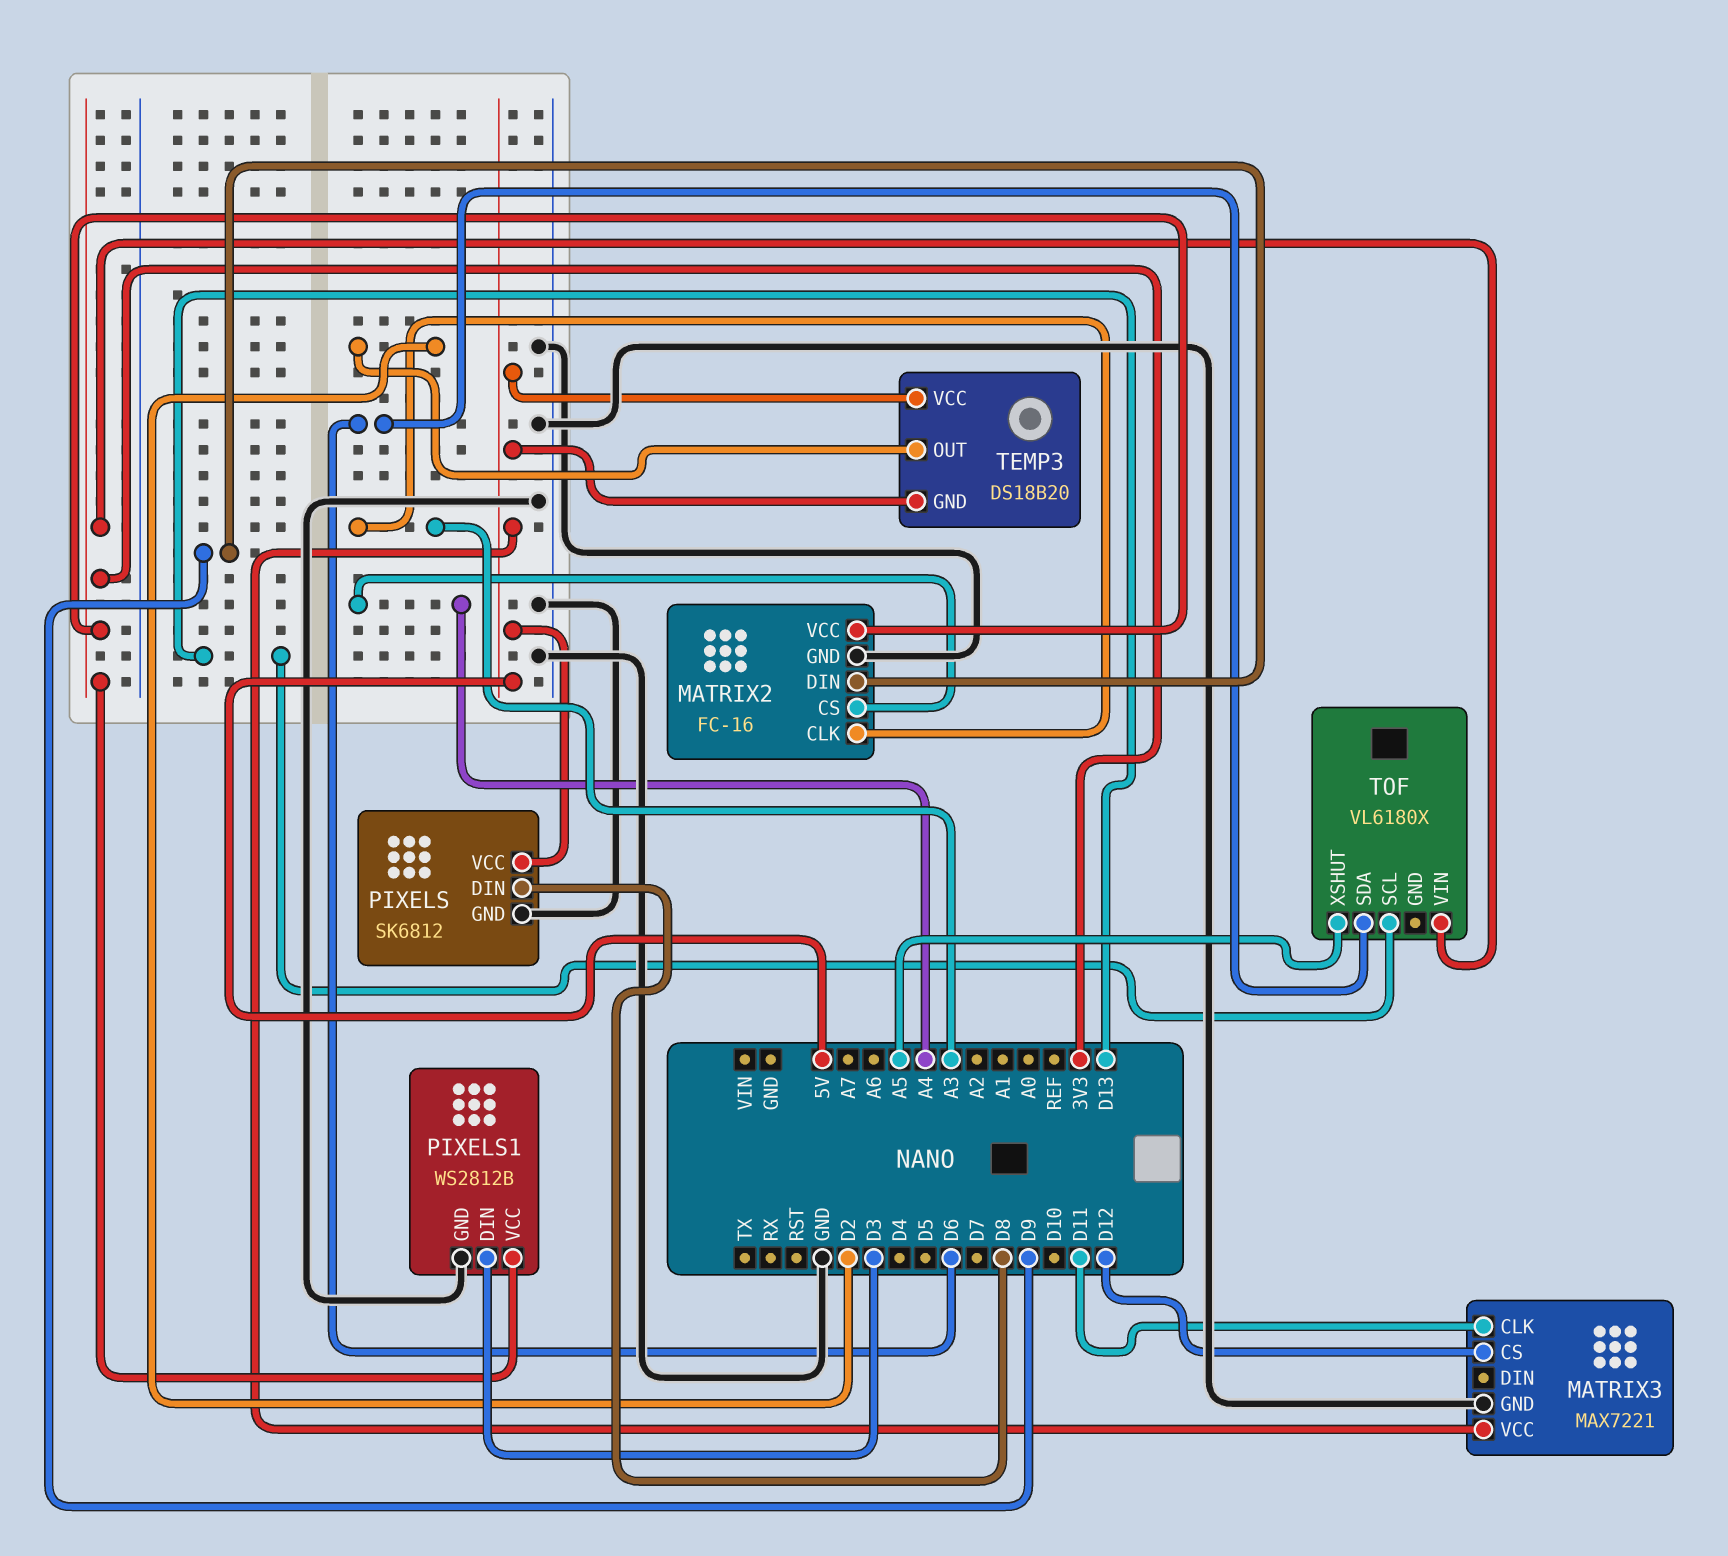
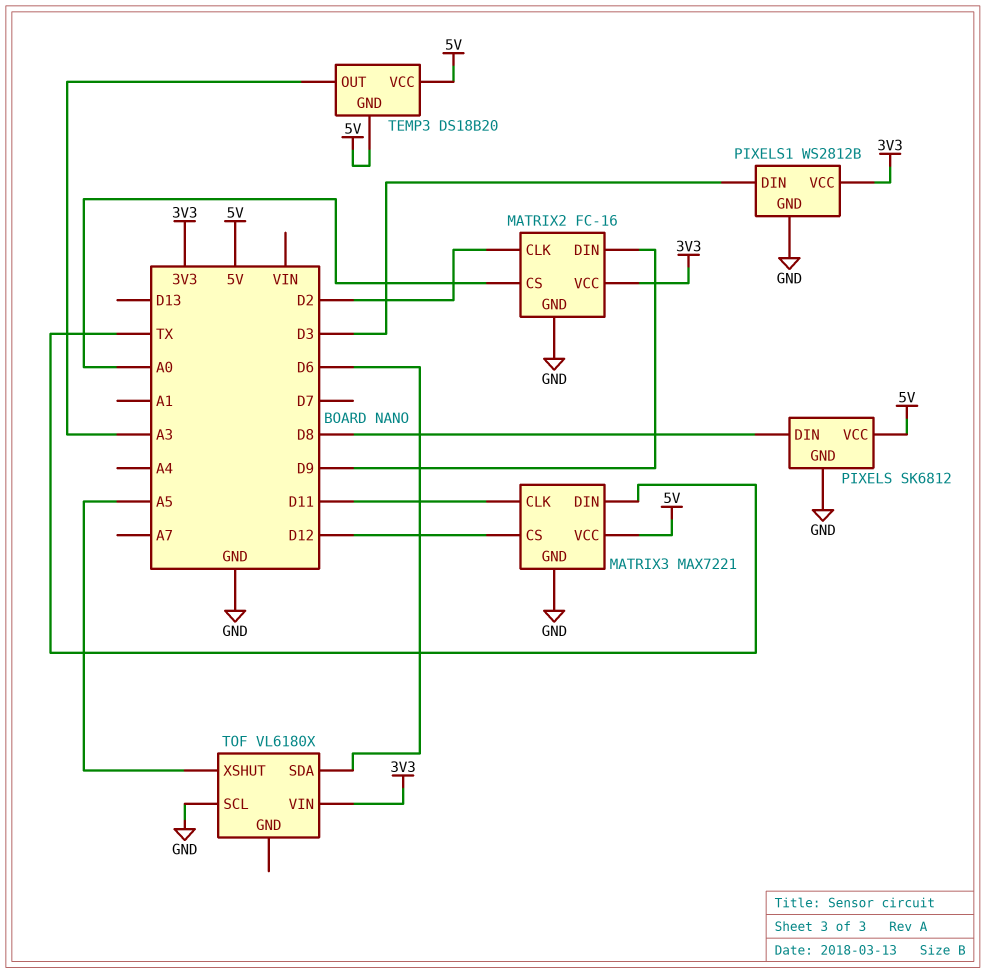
MATRIX2 pin CLK: A3 -> D2
MATRIX2 pin CS: A4 -> A0
MATRIX3 pin DIN: none -> TX
TEMP3 pin OUT: D2 -> A3
TOF pin SCL: D13 -> GND

